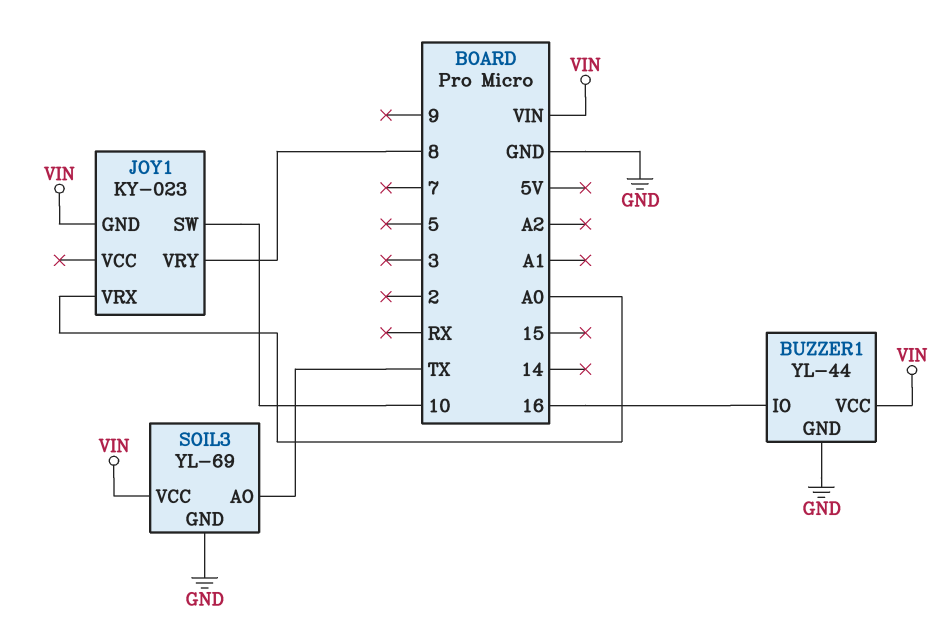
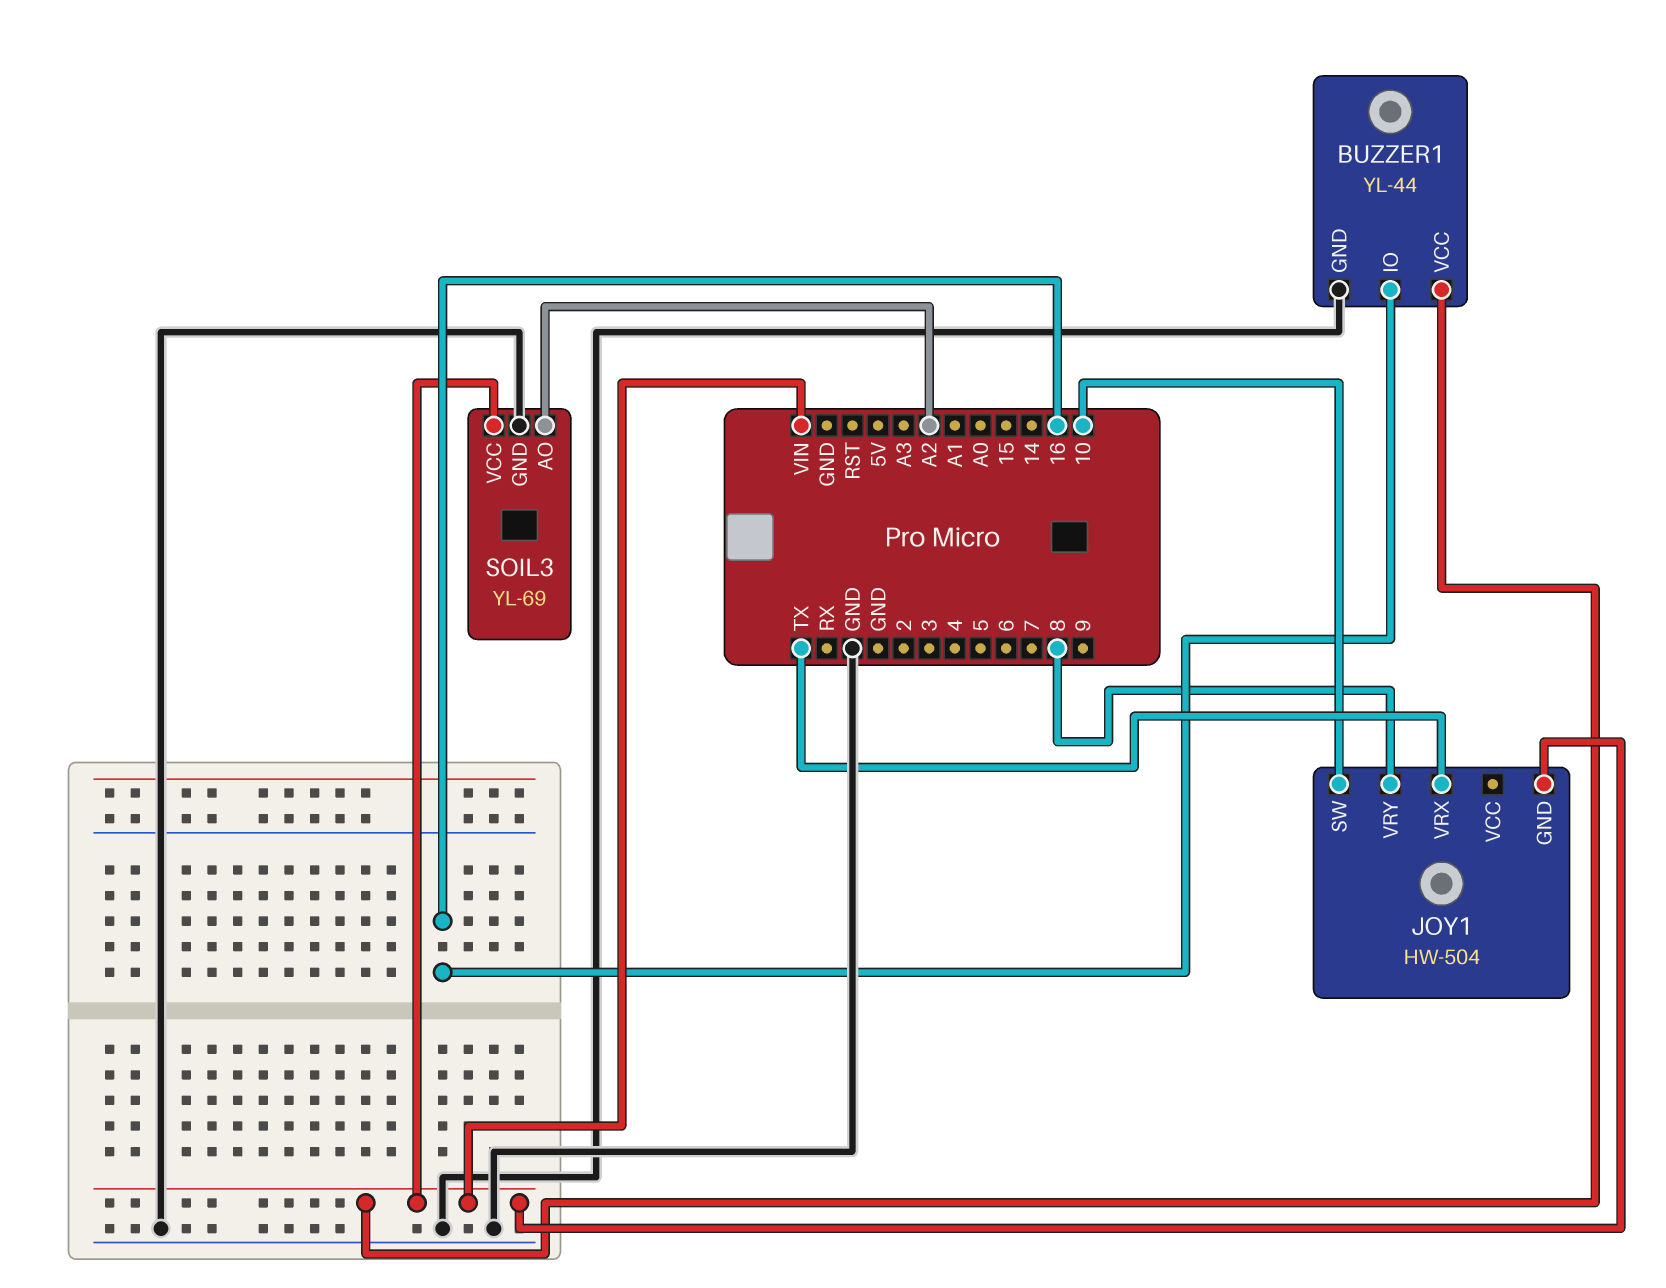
JOY1: KY-023 -> HW-504
JOY1 pin VRX: A0 -> TX
SOIL3 pin AO: TX -> A2

